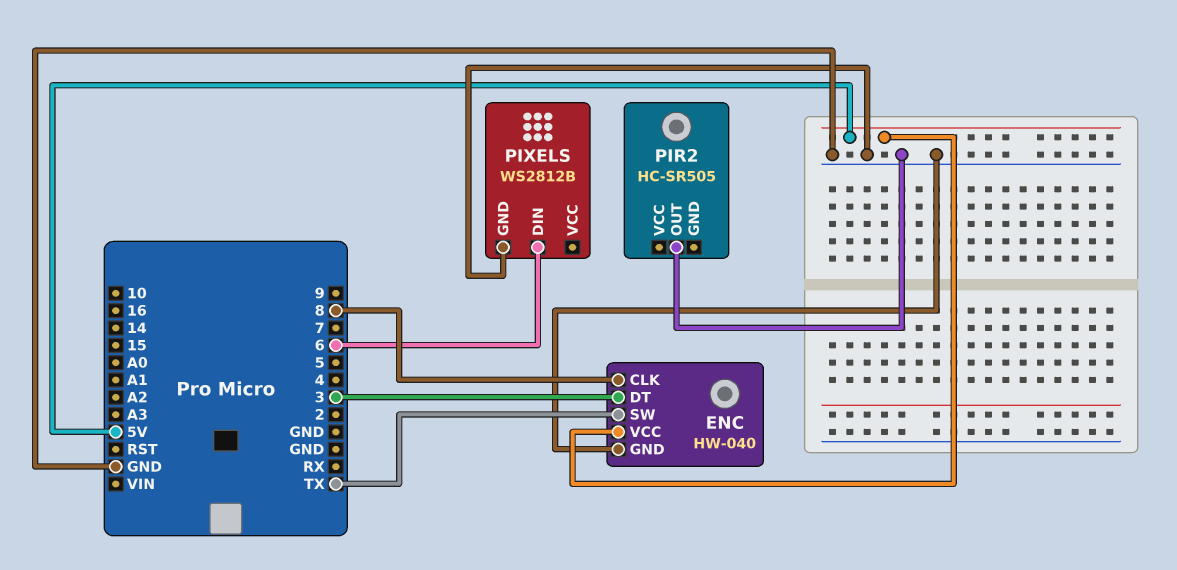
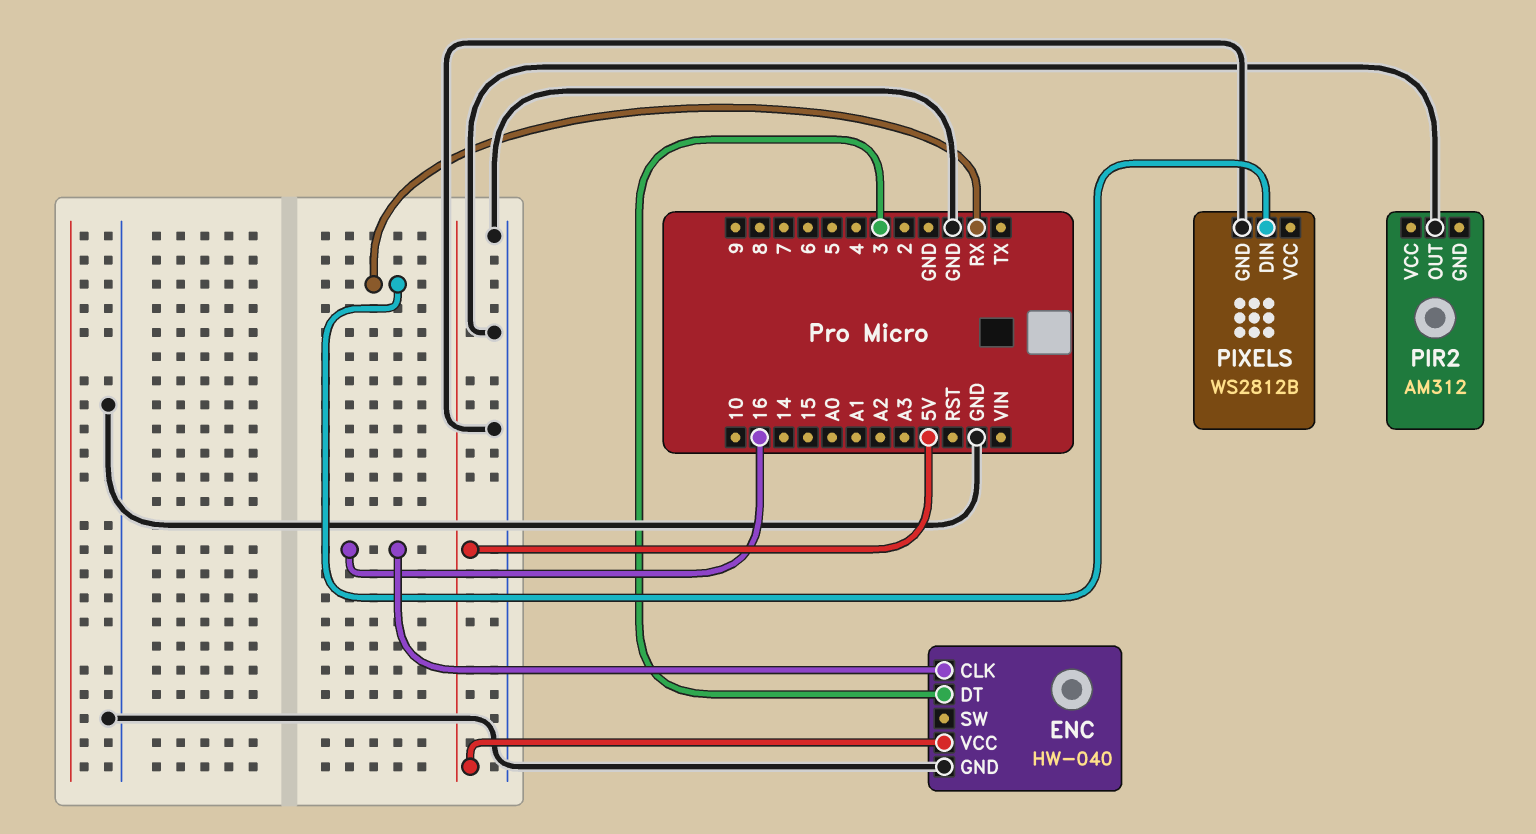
ENC pin CLK: 8 -> 16
ENC pin SW: TX -> none
PIR2: HC-SR505 -> AM312
PIXELS pin DIN: 6 -> RX

